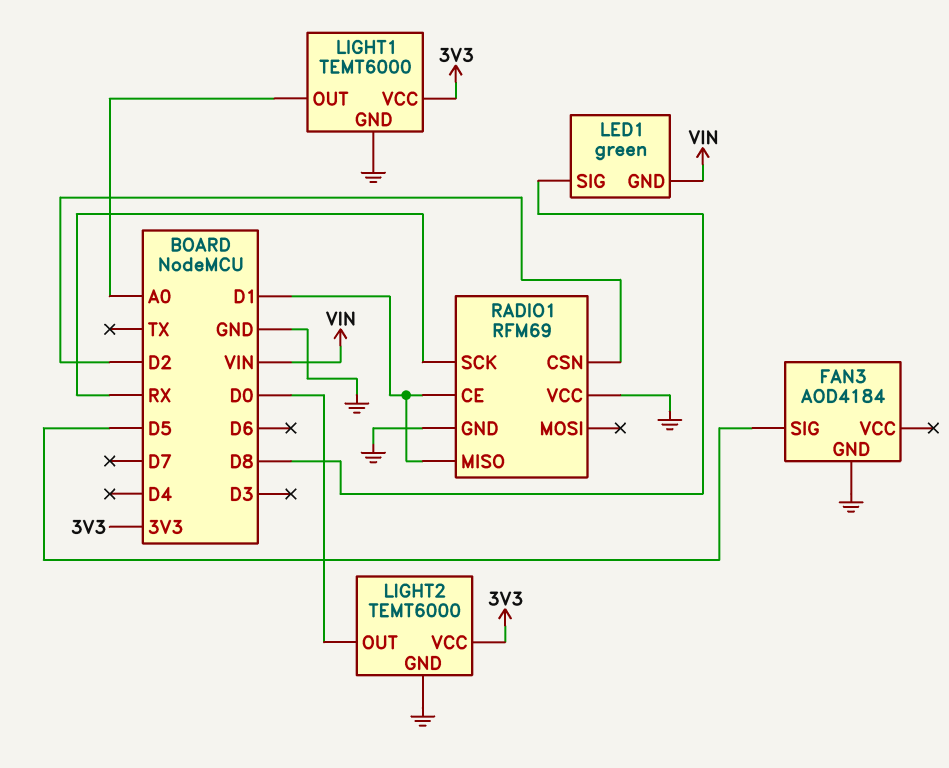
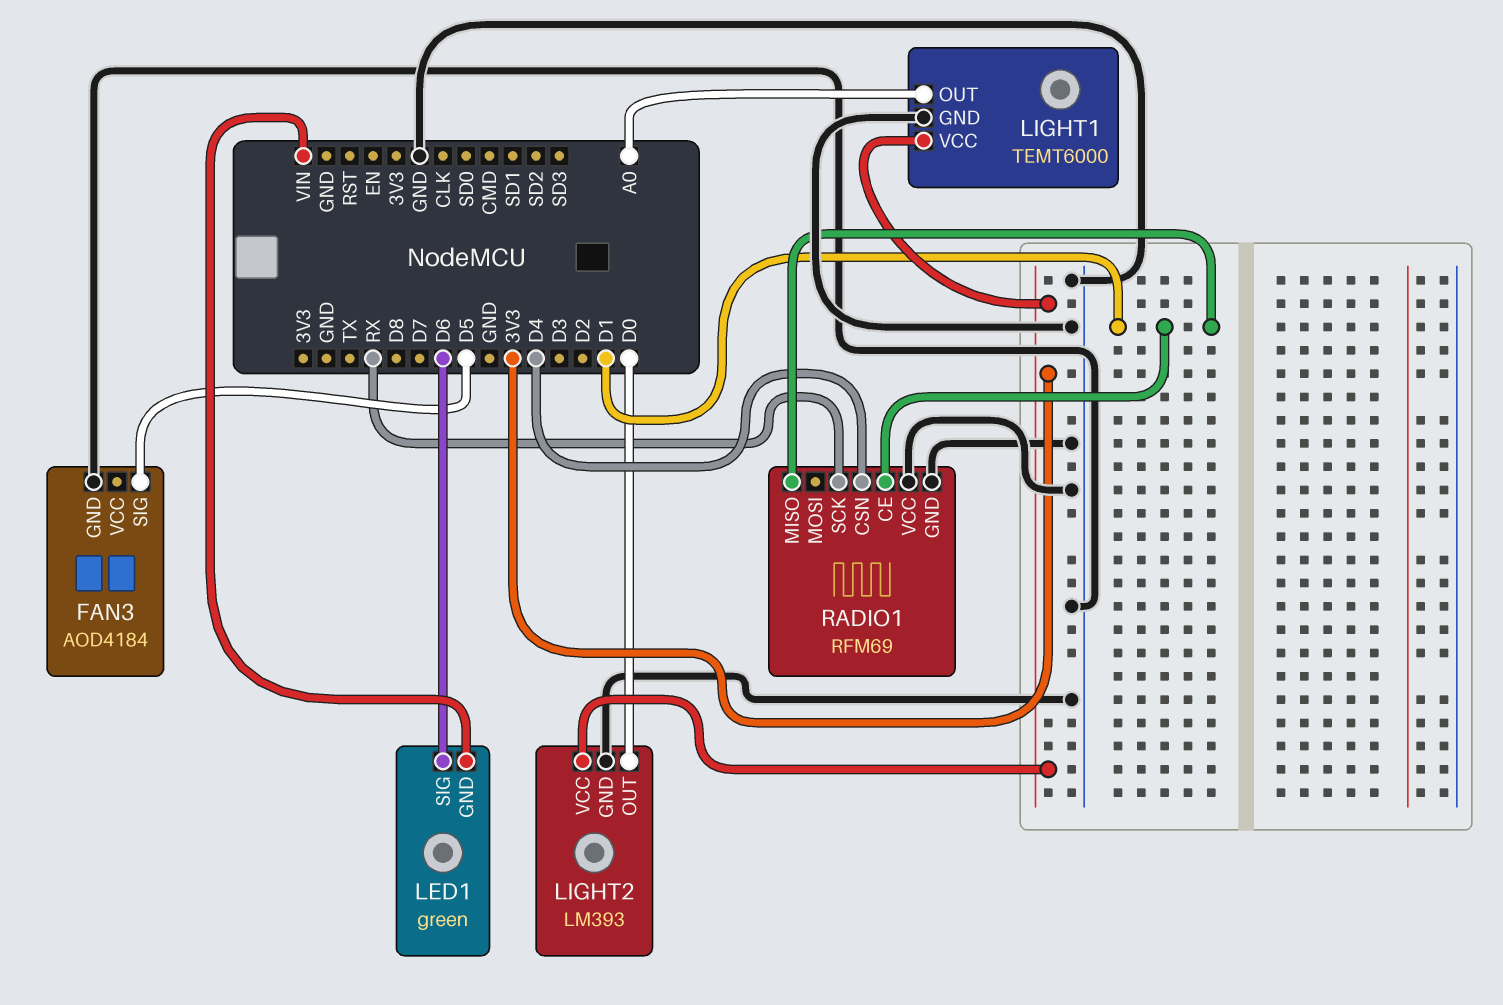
LED1 pin SIG: D8 -> D6
LIGHT2: TEMT6000 -> LM393
RADIO1 pin CSN: D2 -> D4

